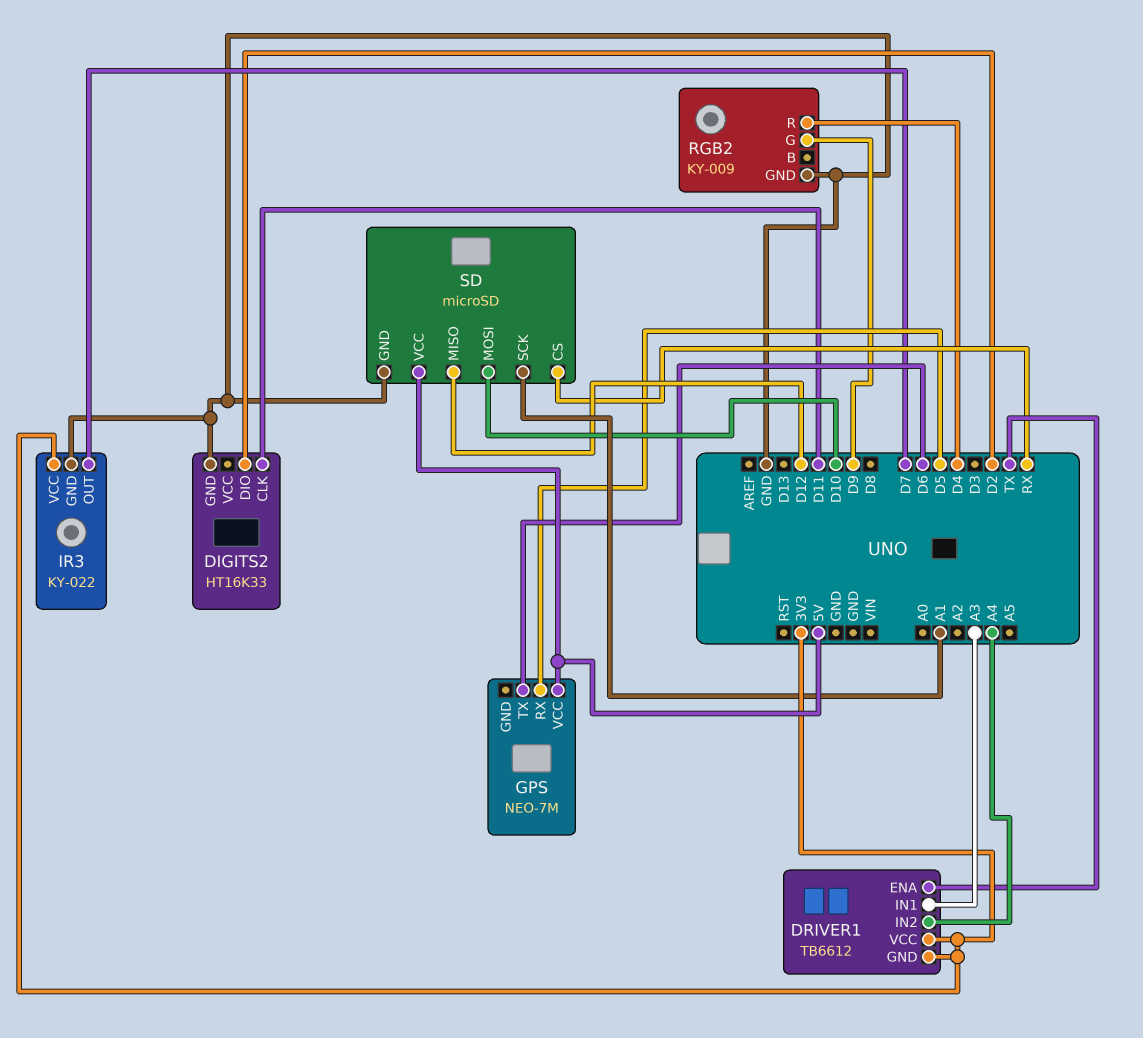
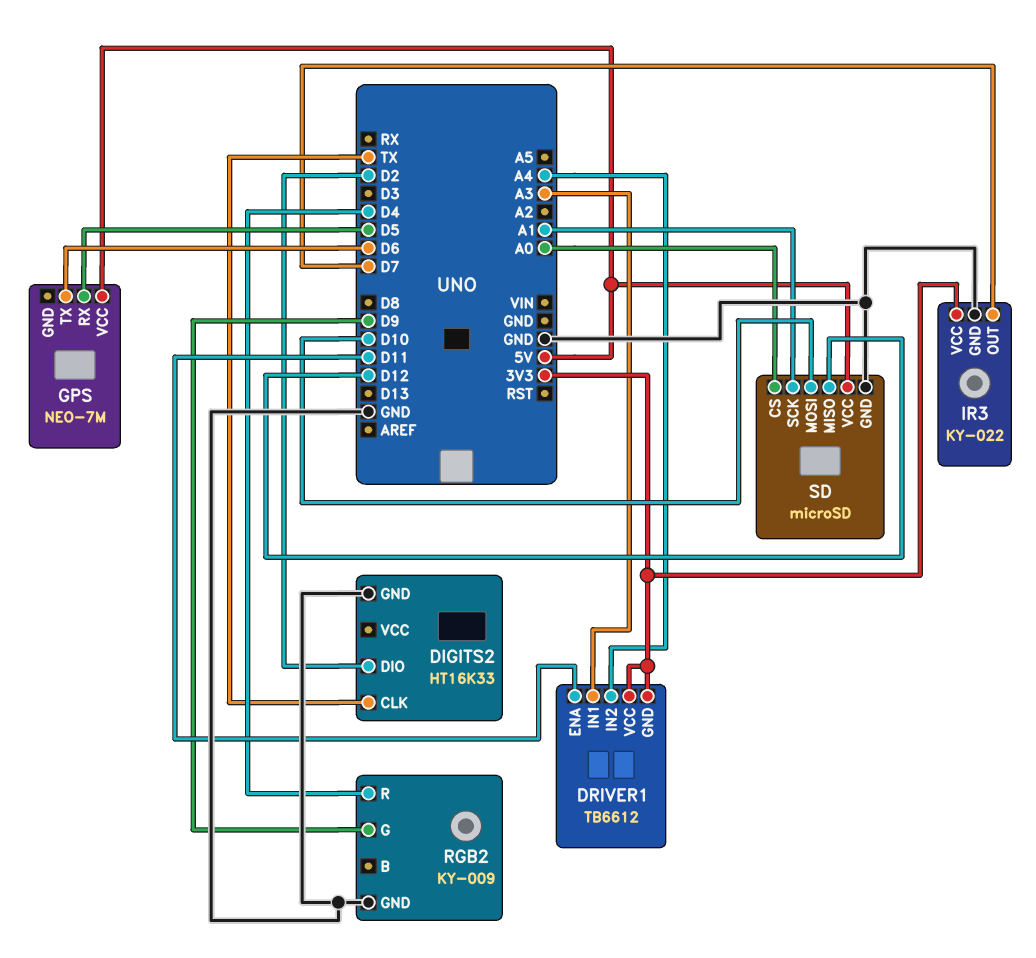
DIGITS2 pin CLK: D11 -> TX
DRIVER1 pin ENA: TX -> D11
SD pin CS: RX -> A0

